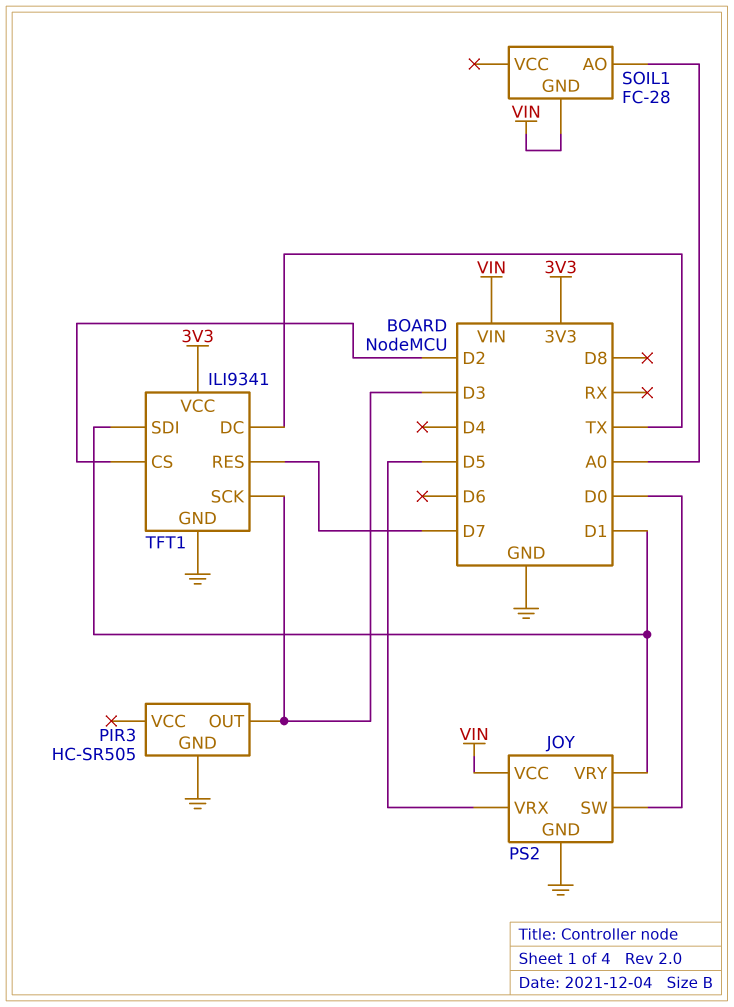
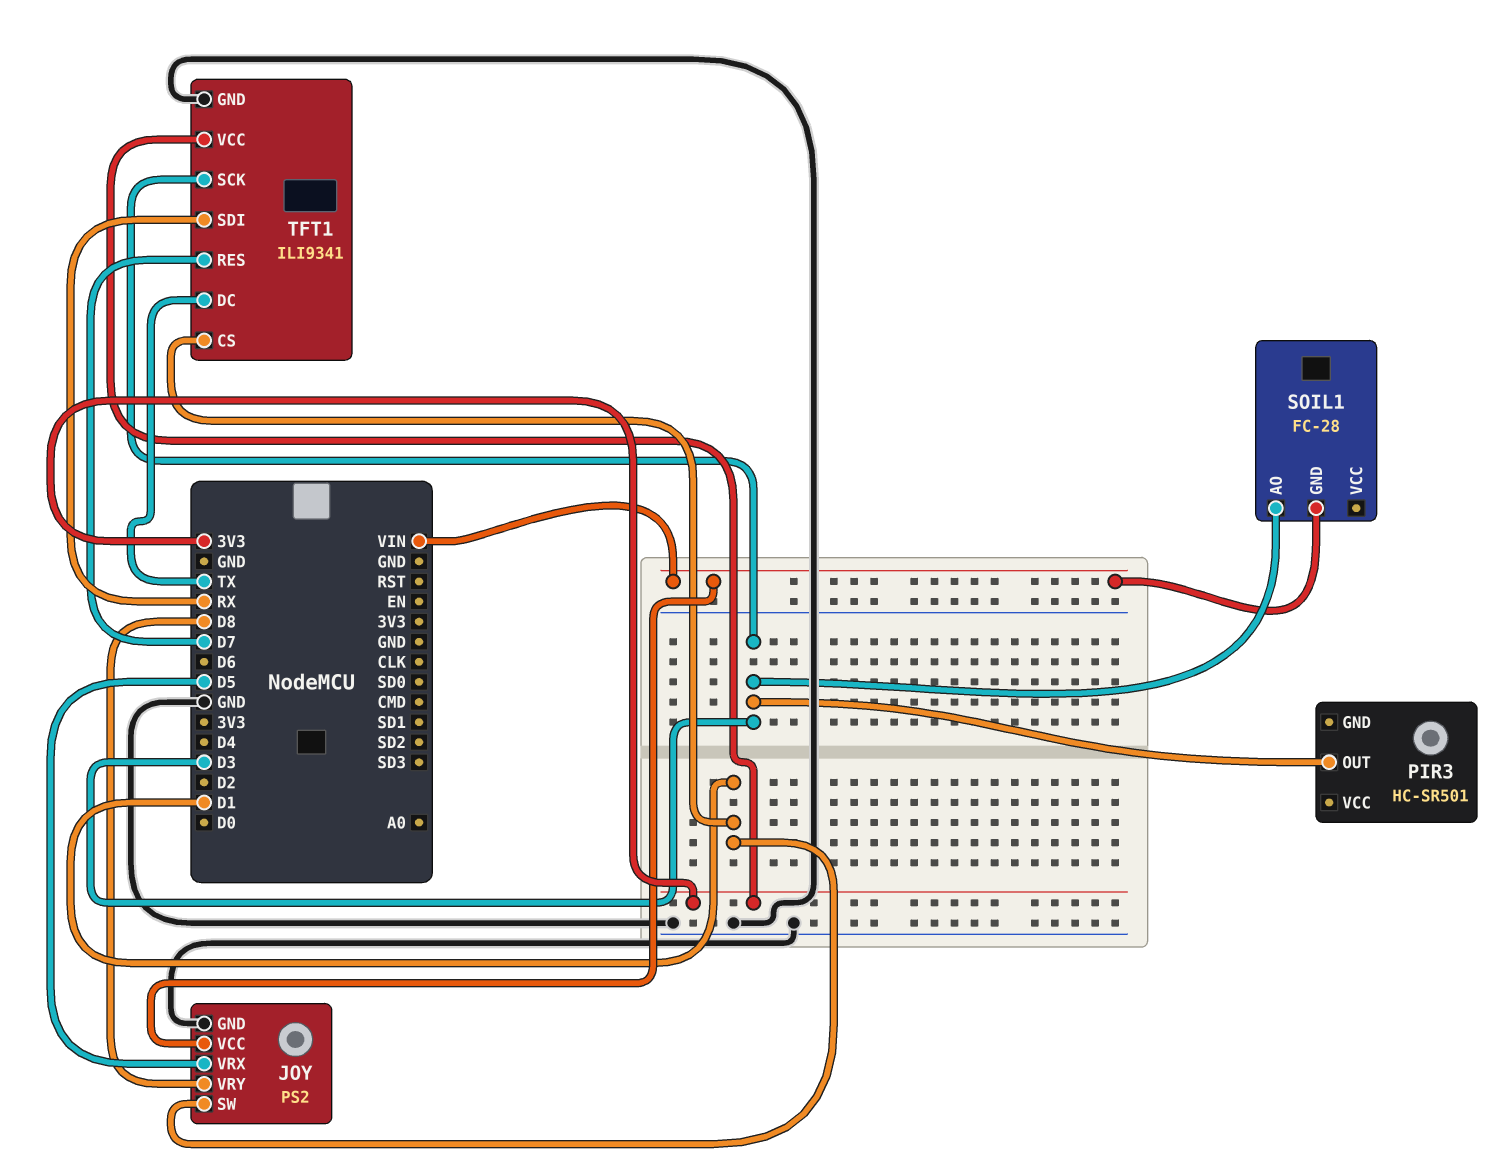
JOY pin SW: D0 -> D1
JOY pin VRY: D1 -> D8
PIR3: HC-SR505 -> HC-SR501
PIR3 pin GND: GND -> none
SOIL1 pin AO: A0 -> D3
TFT1 pin CS: D2 -> D1
TFT1 pin SDI: D1 -> RX

